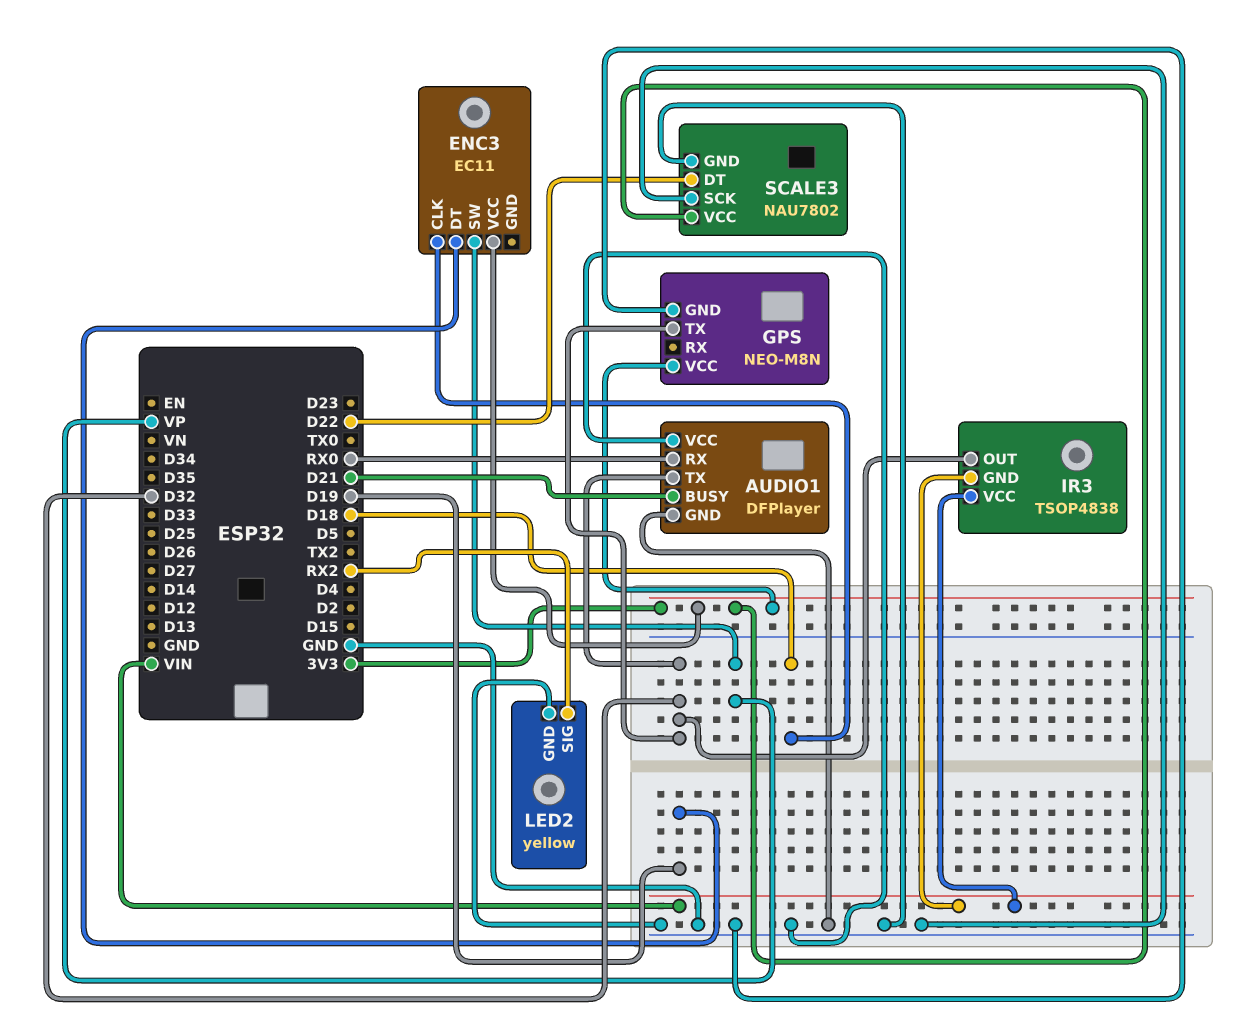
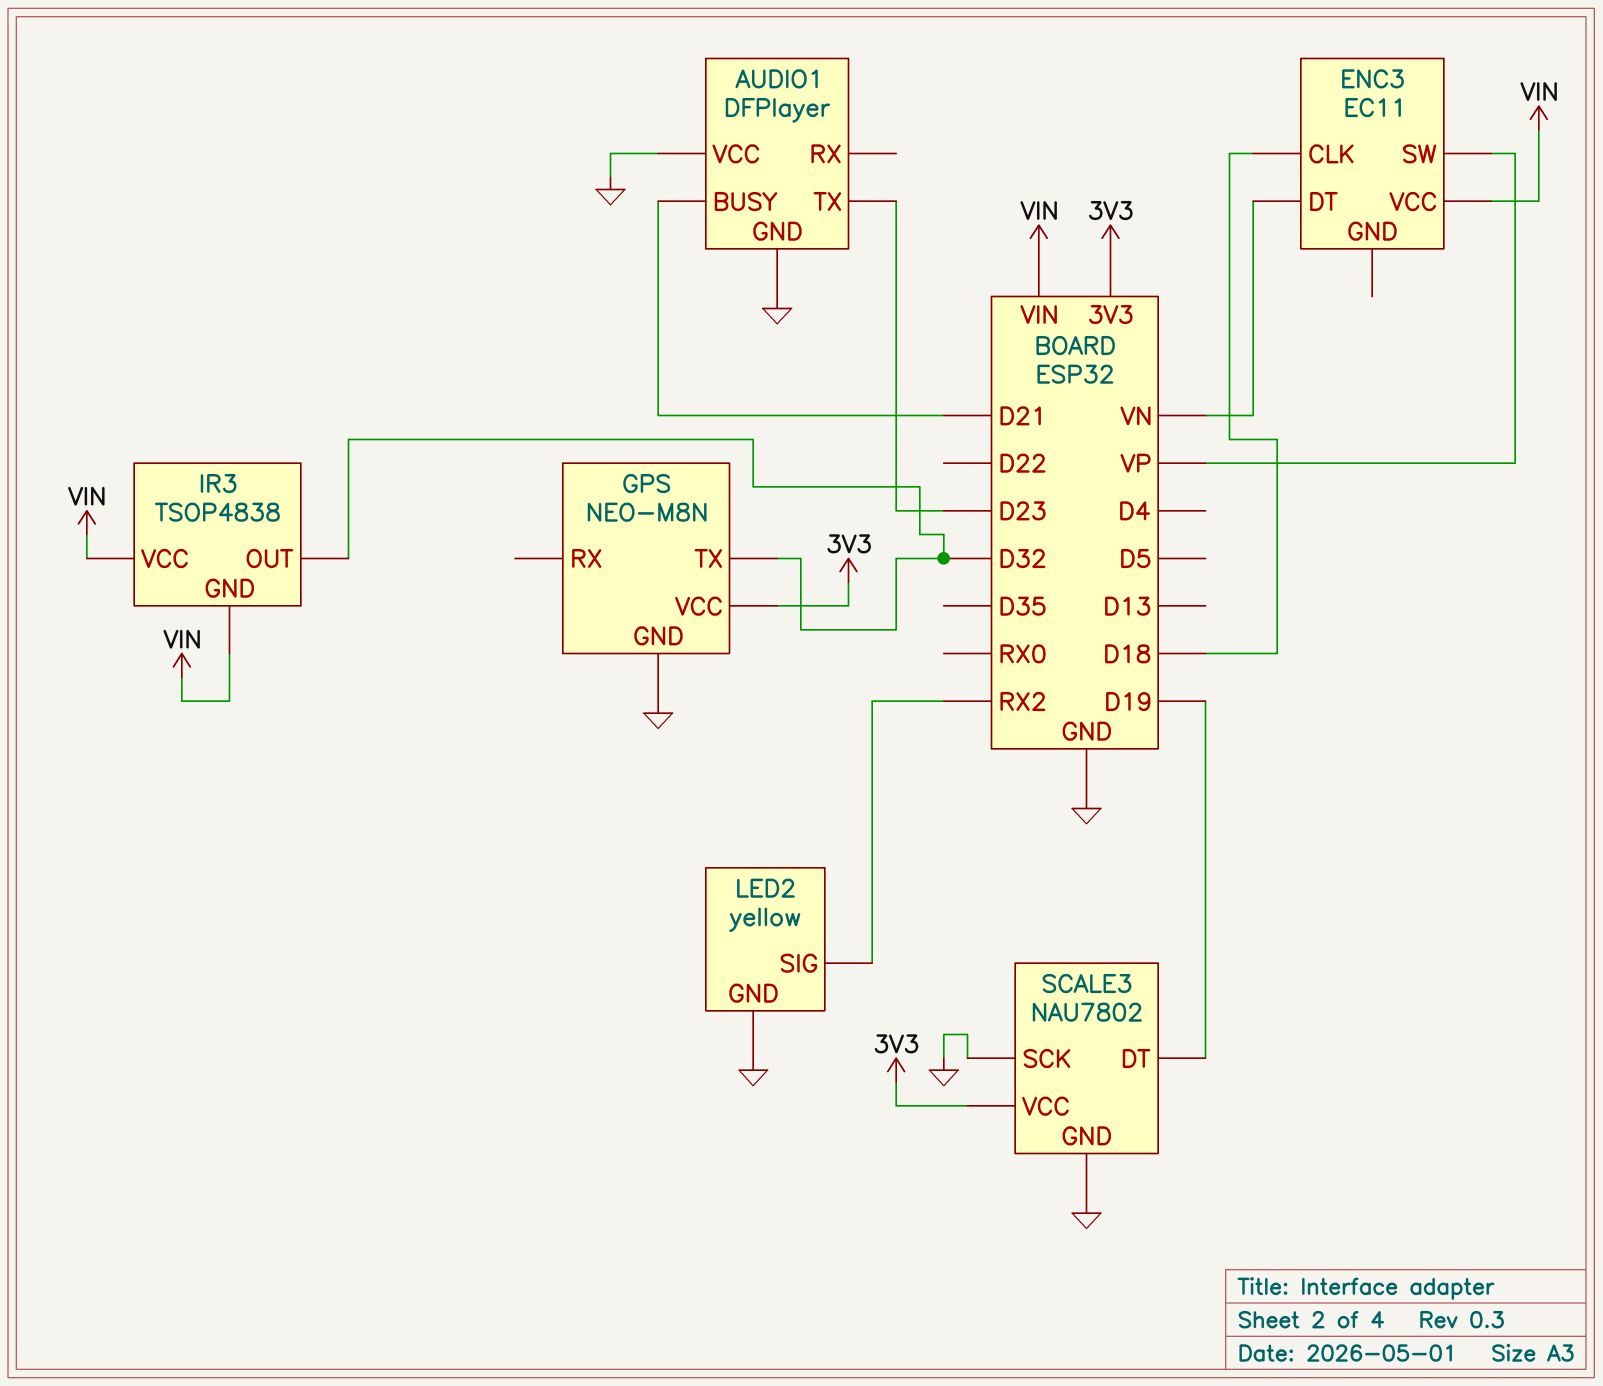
AUDIO1 pin RX: RX0 -> none
AUDIO1 pin TX: D32 -> D23
ENC3 pin DT: D19 -> VN
ENC3 pin VCC: 3V3 -> VIN
SCALE3 pin DT: D22 -> D19

